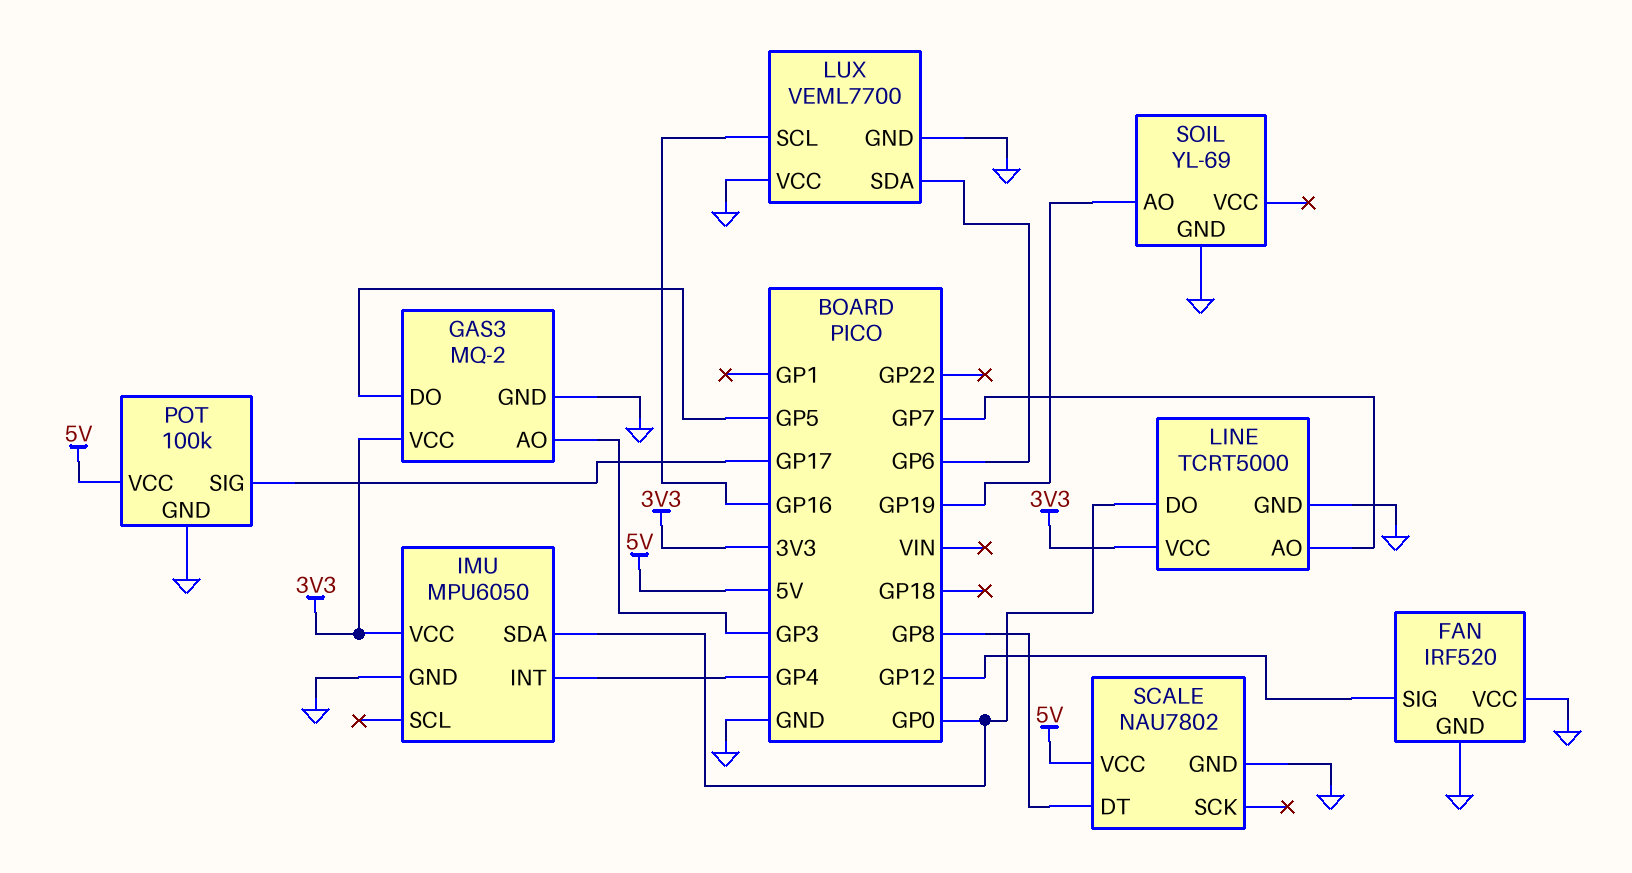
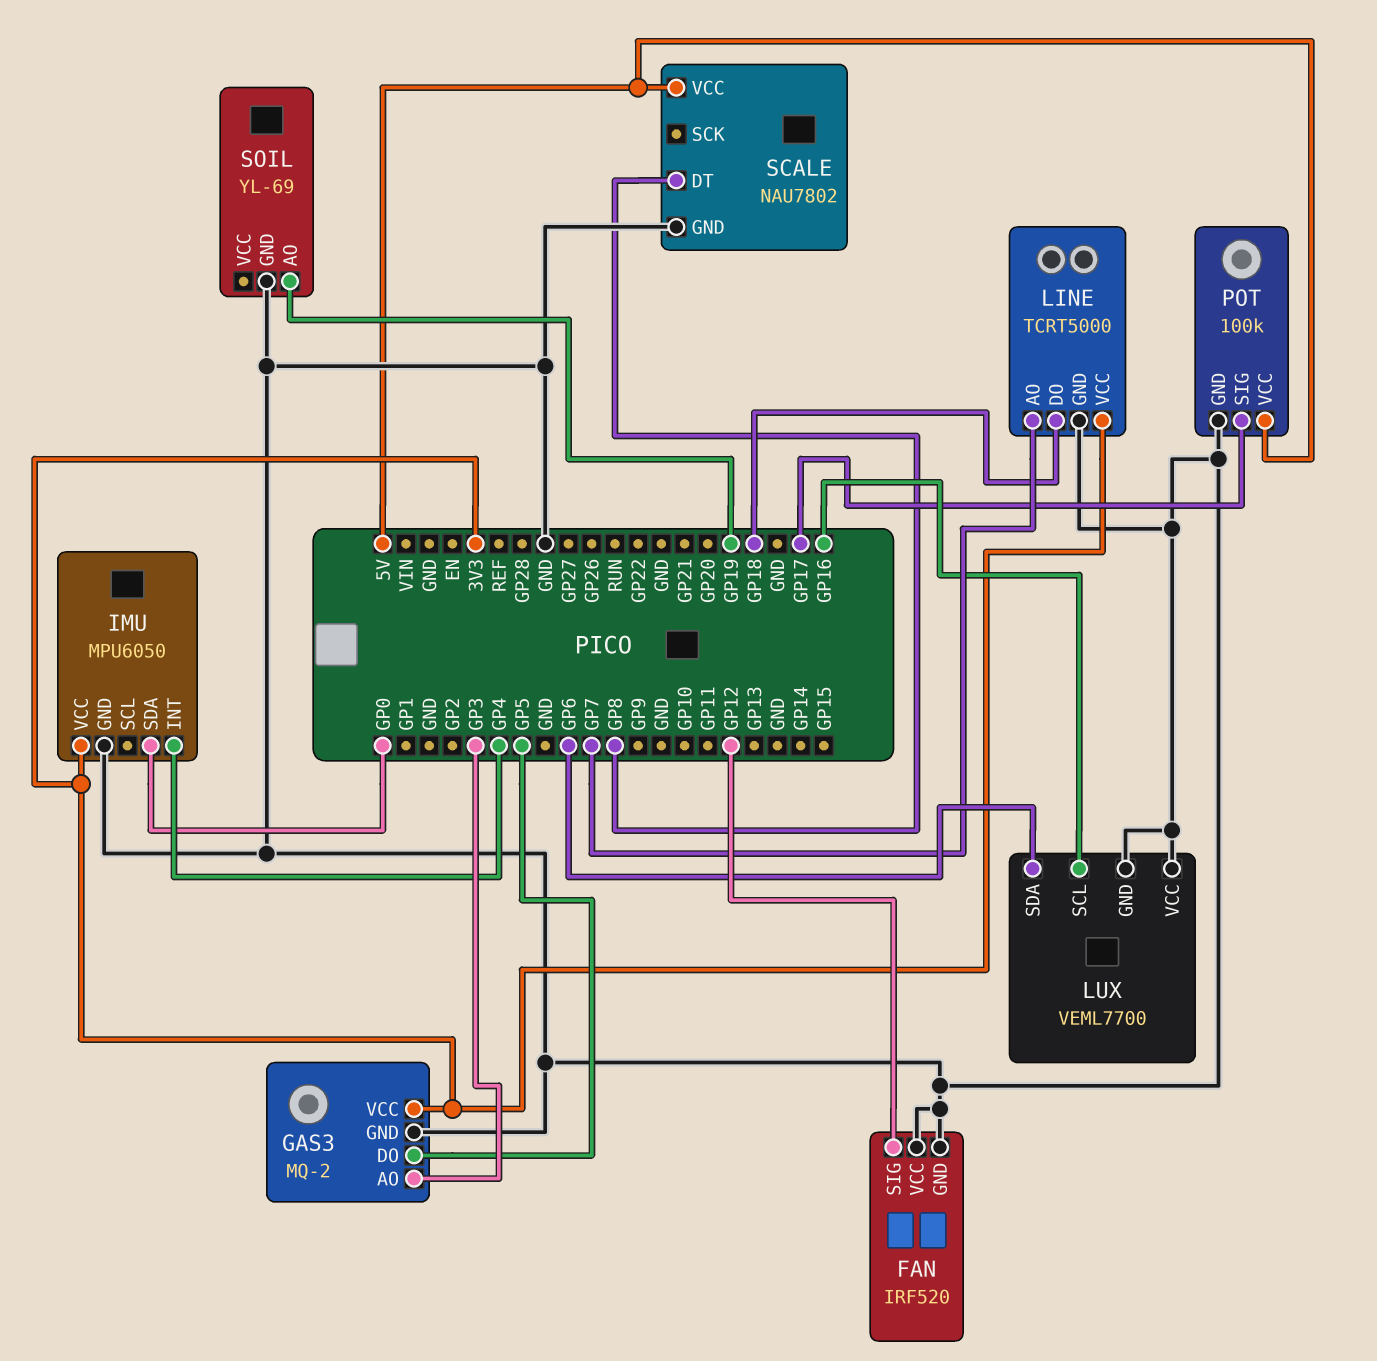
LINE pin DO: GP0 -> GP18

